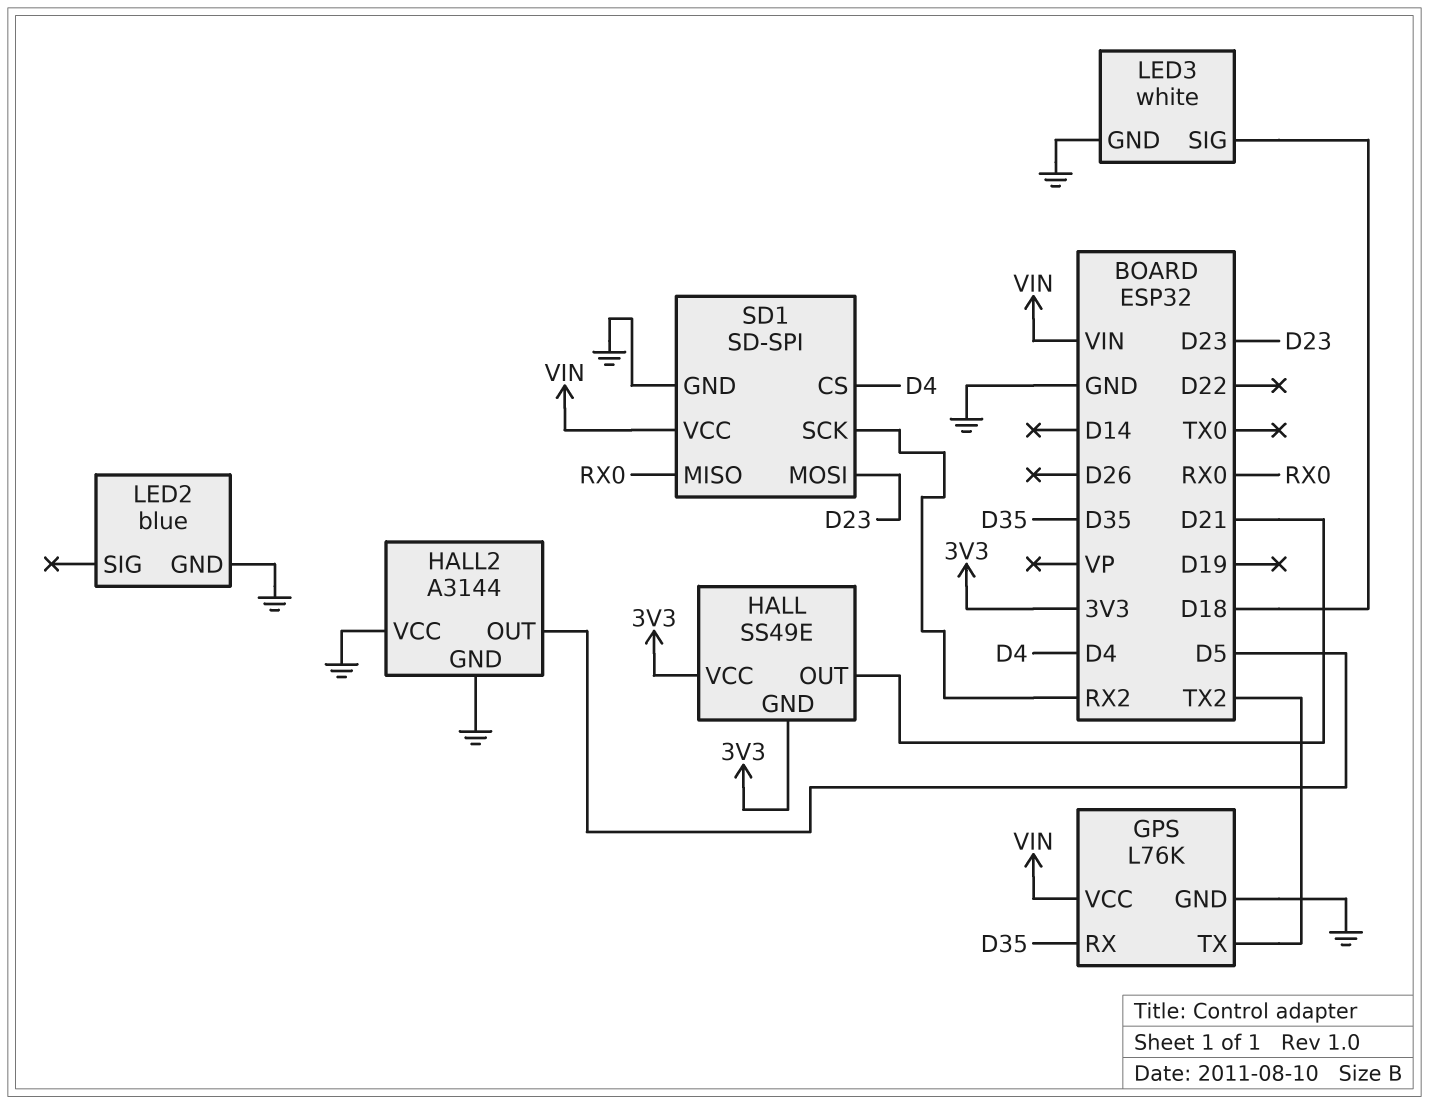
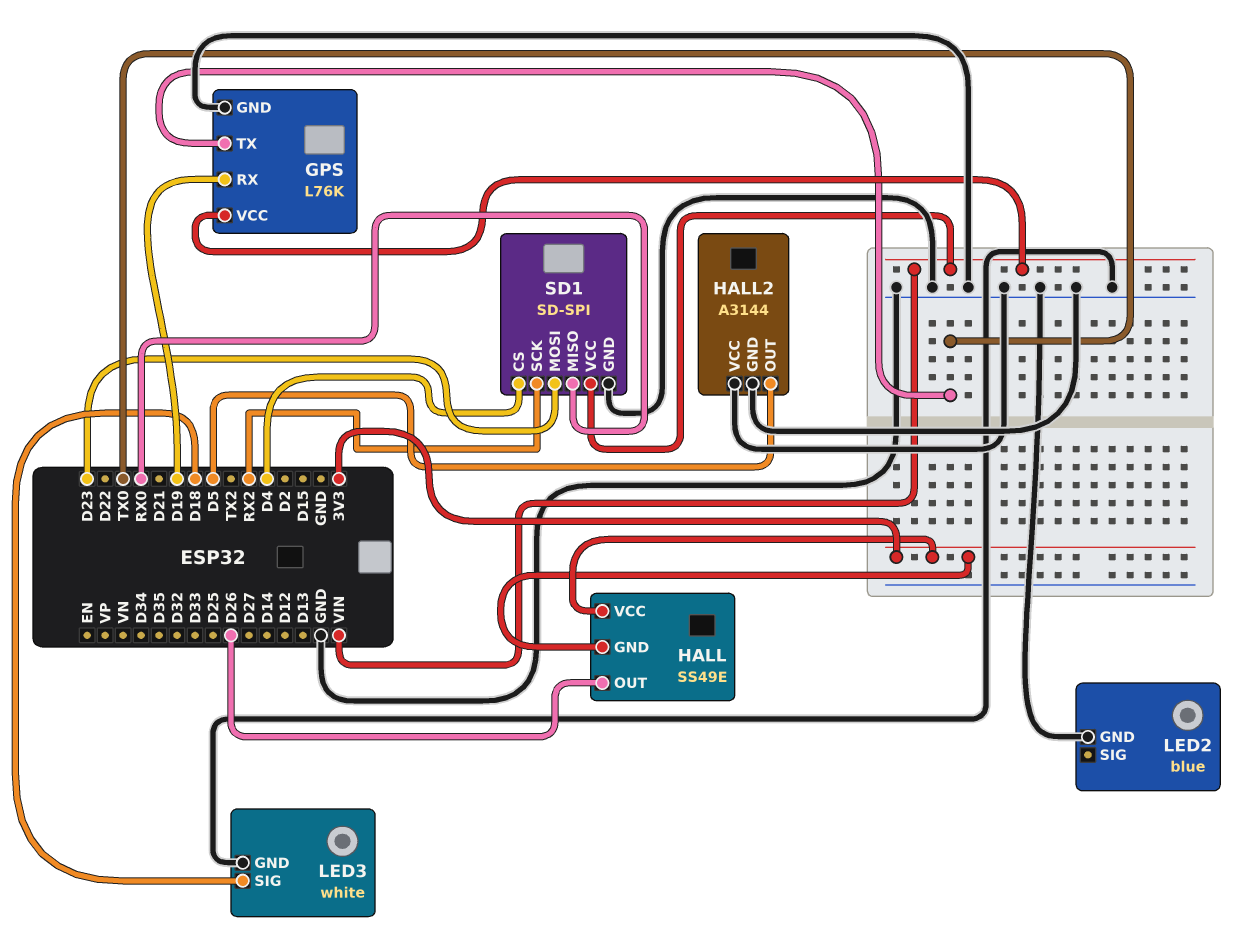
GPS pin RX: D35 -> D19
GPS pin TX: TX2 -> TX0
HALL pin OUT: D21 -> D26

